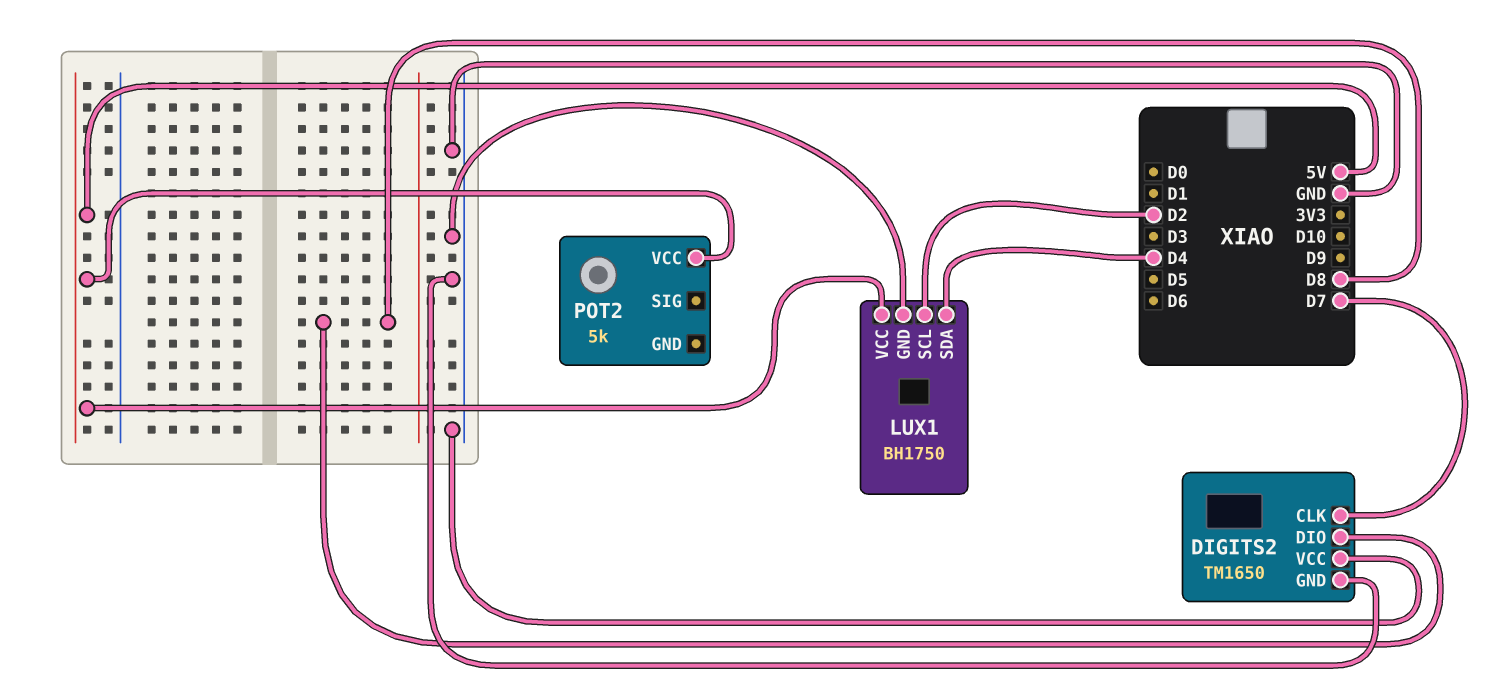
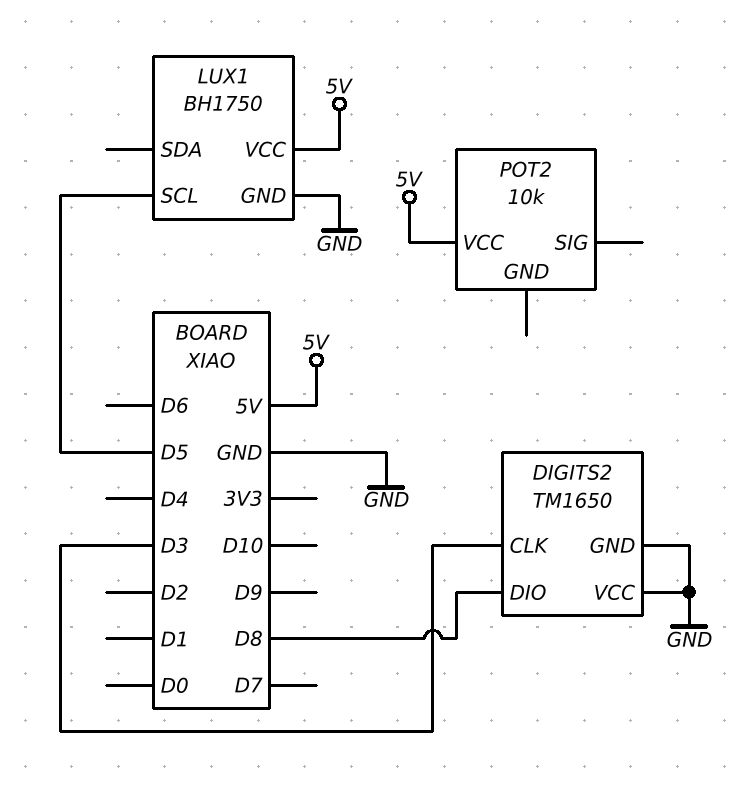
DIGITS2 pin CLK: D7 -> D3
LUX1 pin SCL: D2 -> D5
LUX1 pin SDA: D4 -> none
POT2: 5k -> 10k

